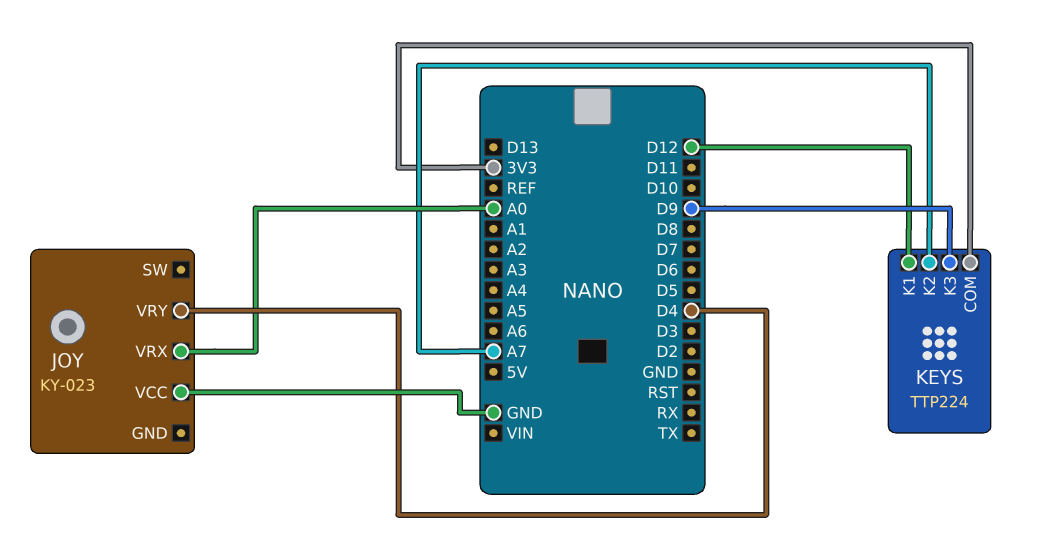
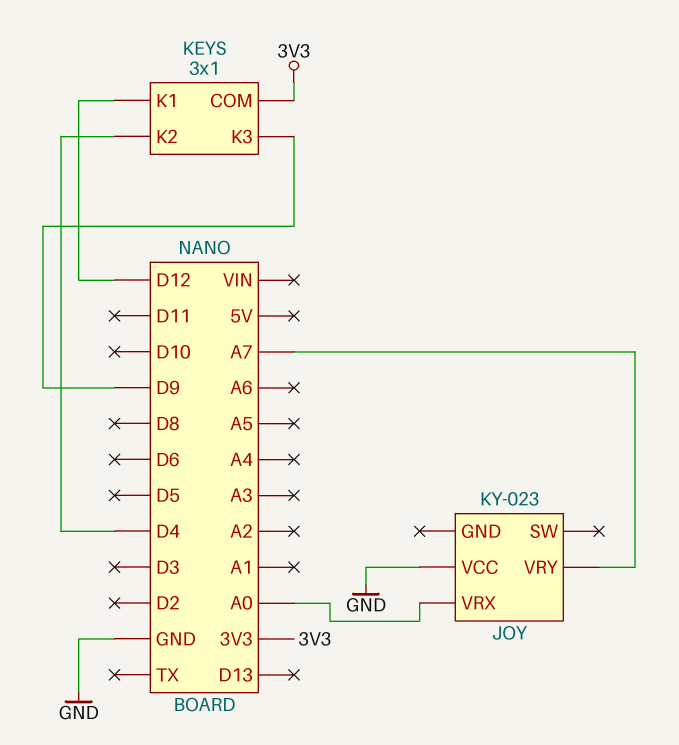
JOY pin VRY: D4 -> A7
KEYS: TTP224 -> 3x1
KEYS pin K2: A7 -> D4

